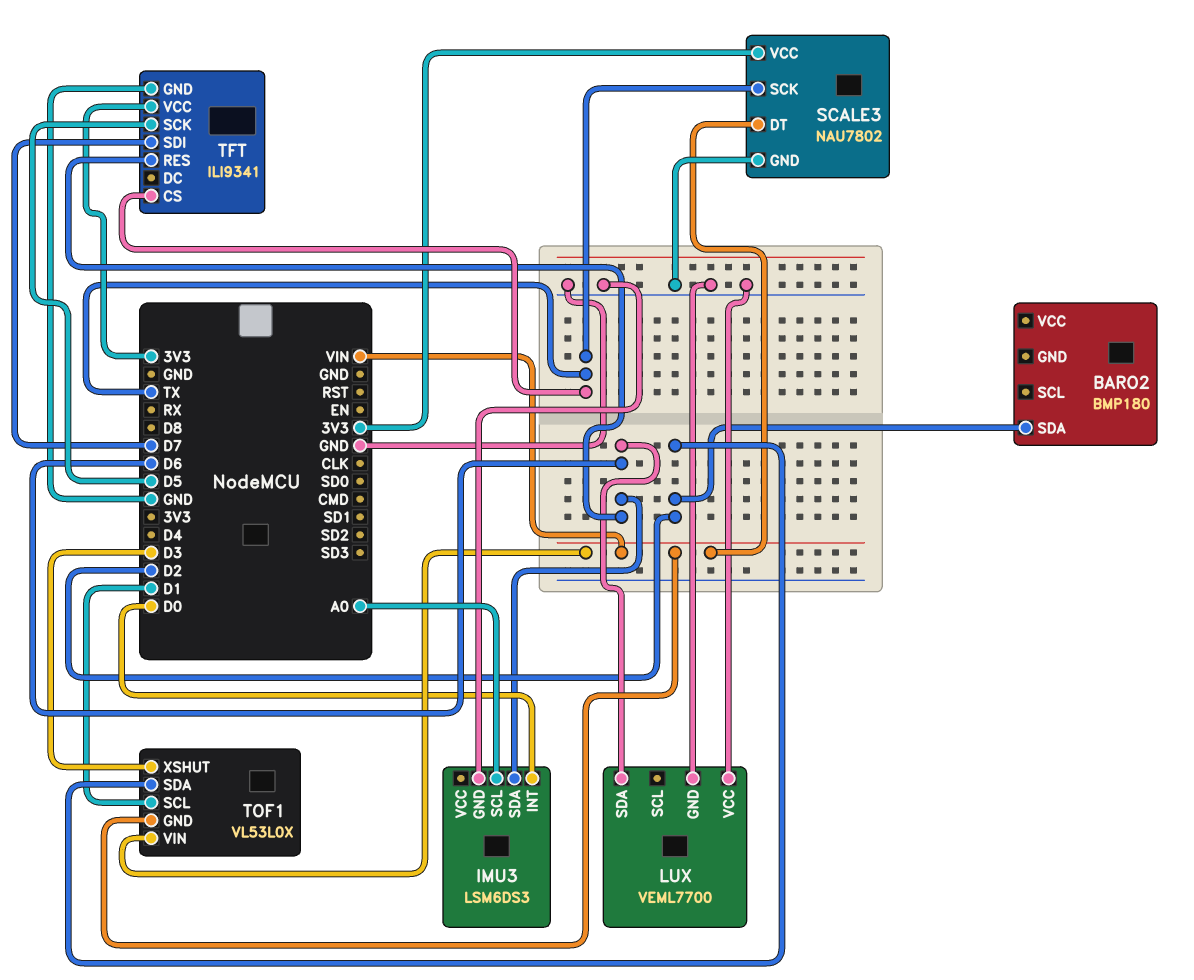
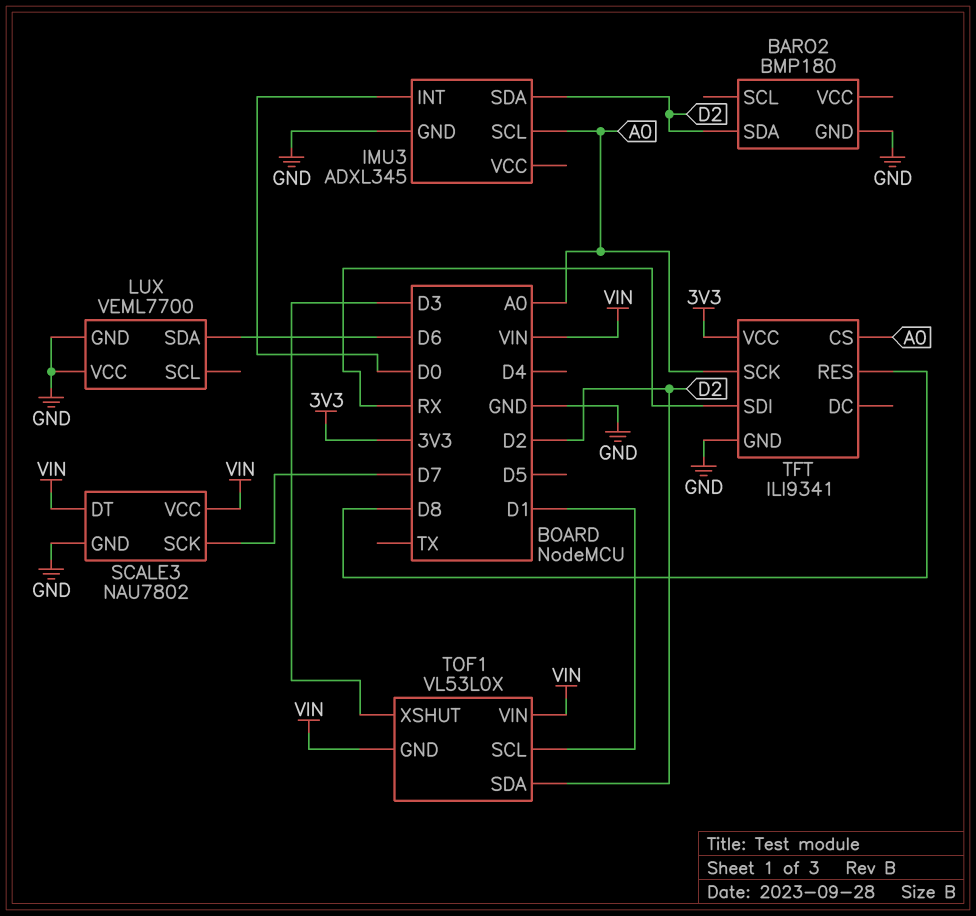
BARO2 pin GND: none -> GND
IMU3: LSM6DS3 -> ADXL345
IMU3 pin SDA: D6 -> D2
SCALE3 pin SCK: TX -> D7
SCALE3 pin VCC: 3V3 -> VIN
TFT pin CS: TX -> A0
TFT pin RES: D6 -> D8
TFT pin SCK: D5 -> A0
TFT pin SDI: D7 -> RX

